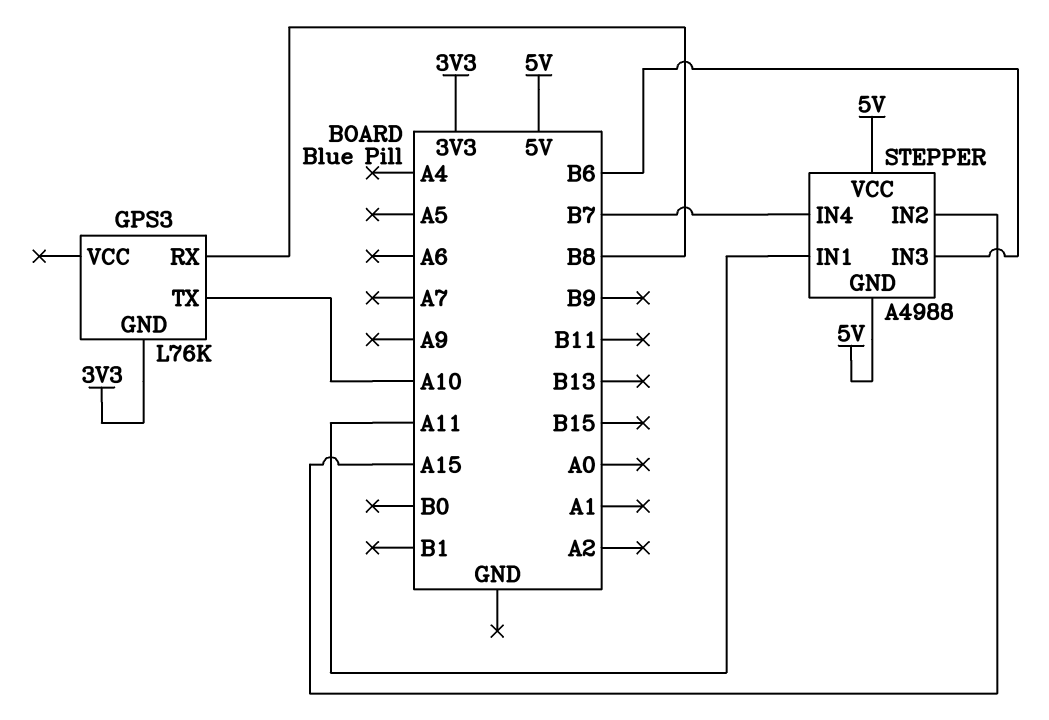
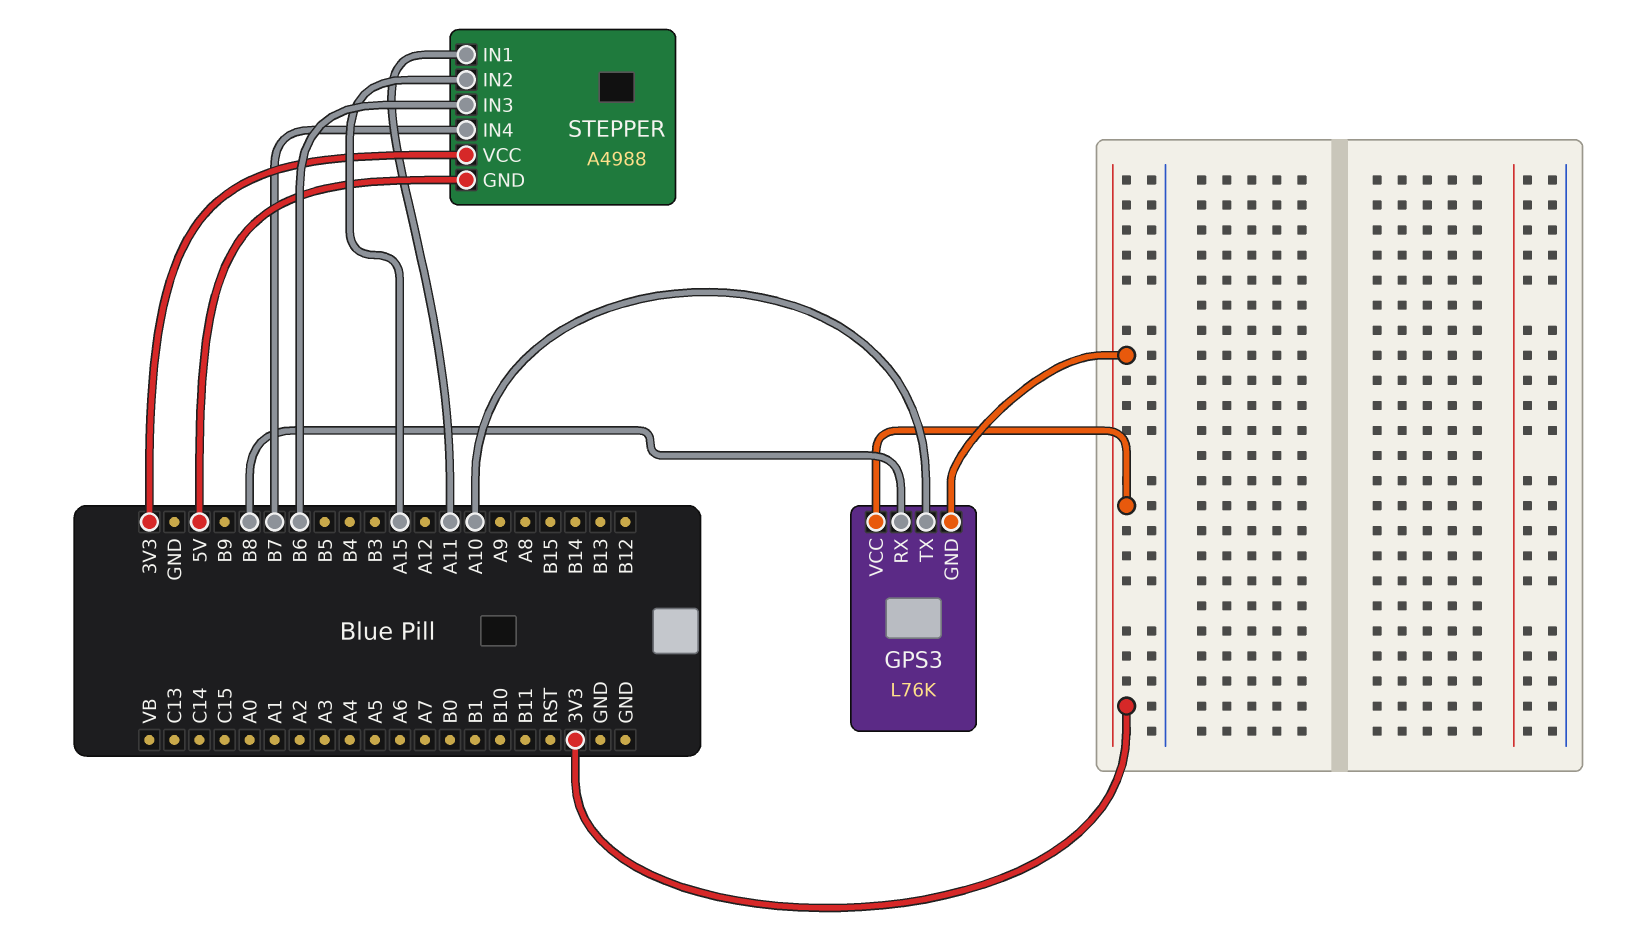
GPS3 pin VCC: none -> 3V3
STEPPER pin VCC: 5V -> 3V3

